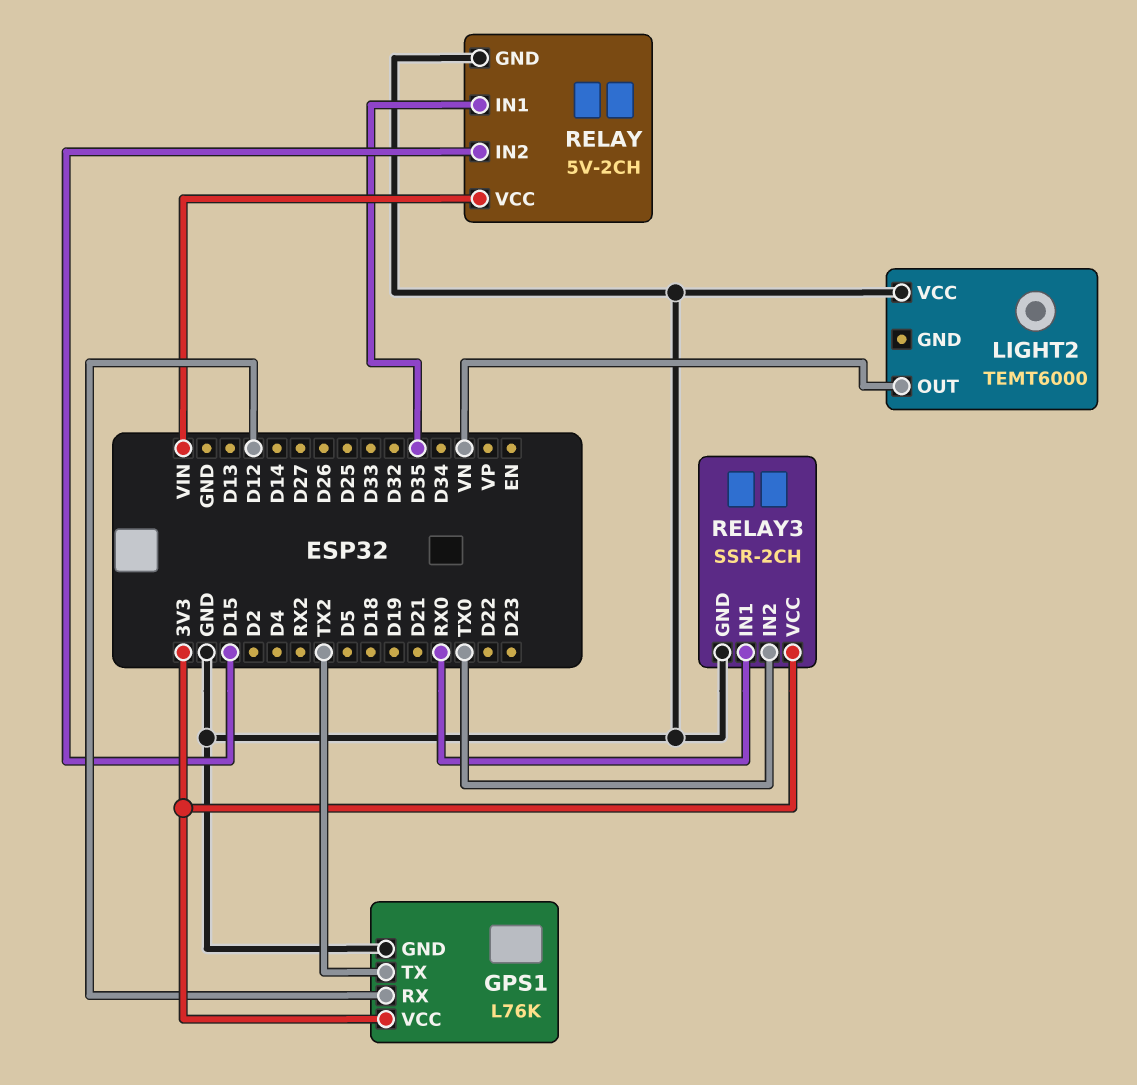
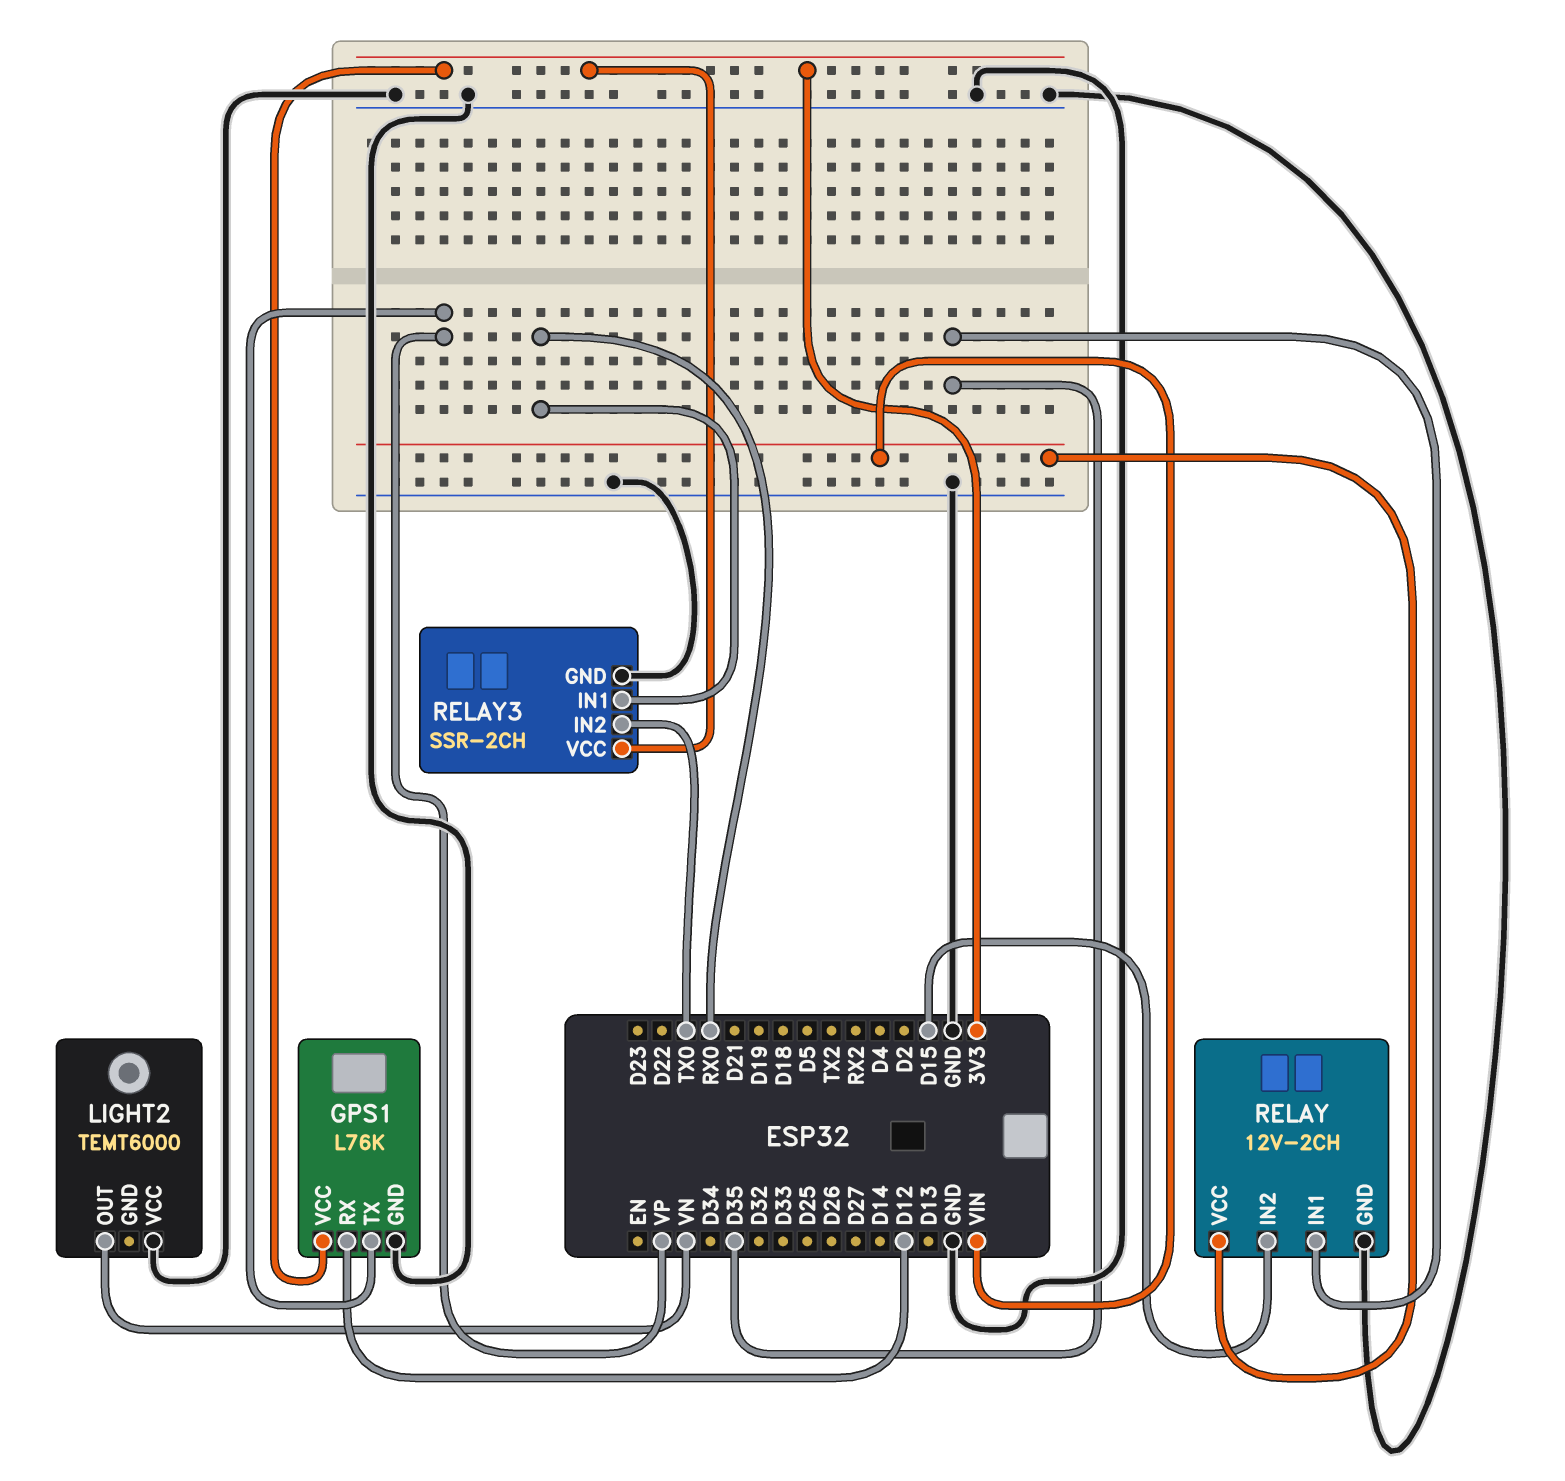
GPS1 pin TX: TX2 -> VP
RELAY: 5V-2CH -> 12V-2CH

